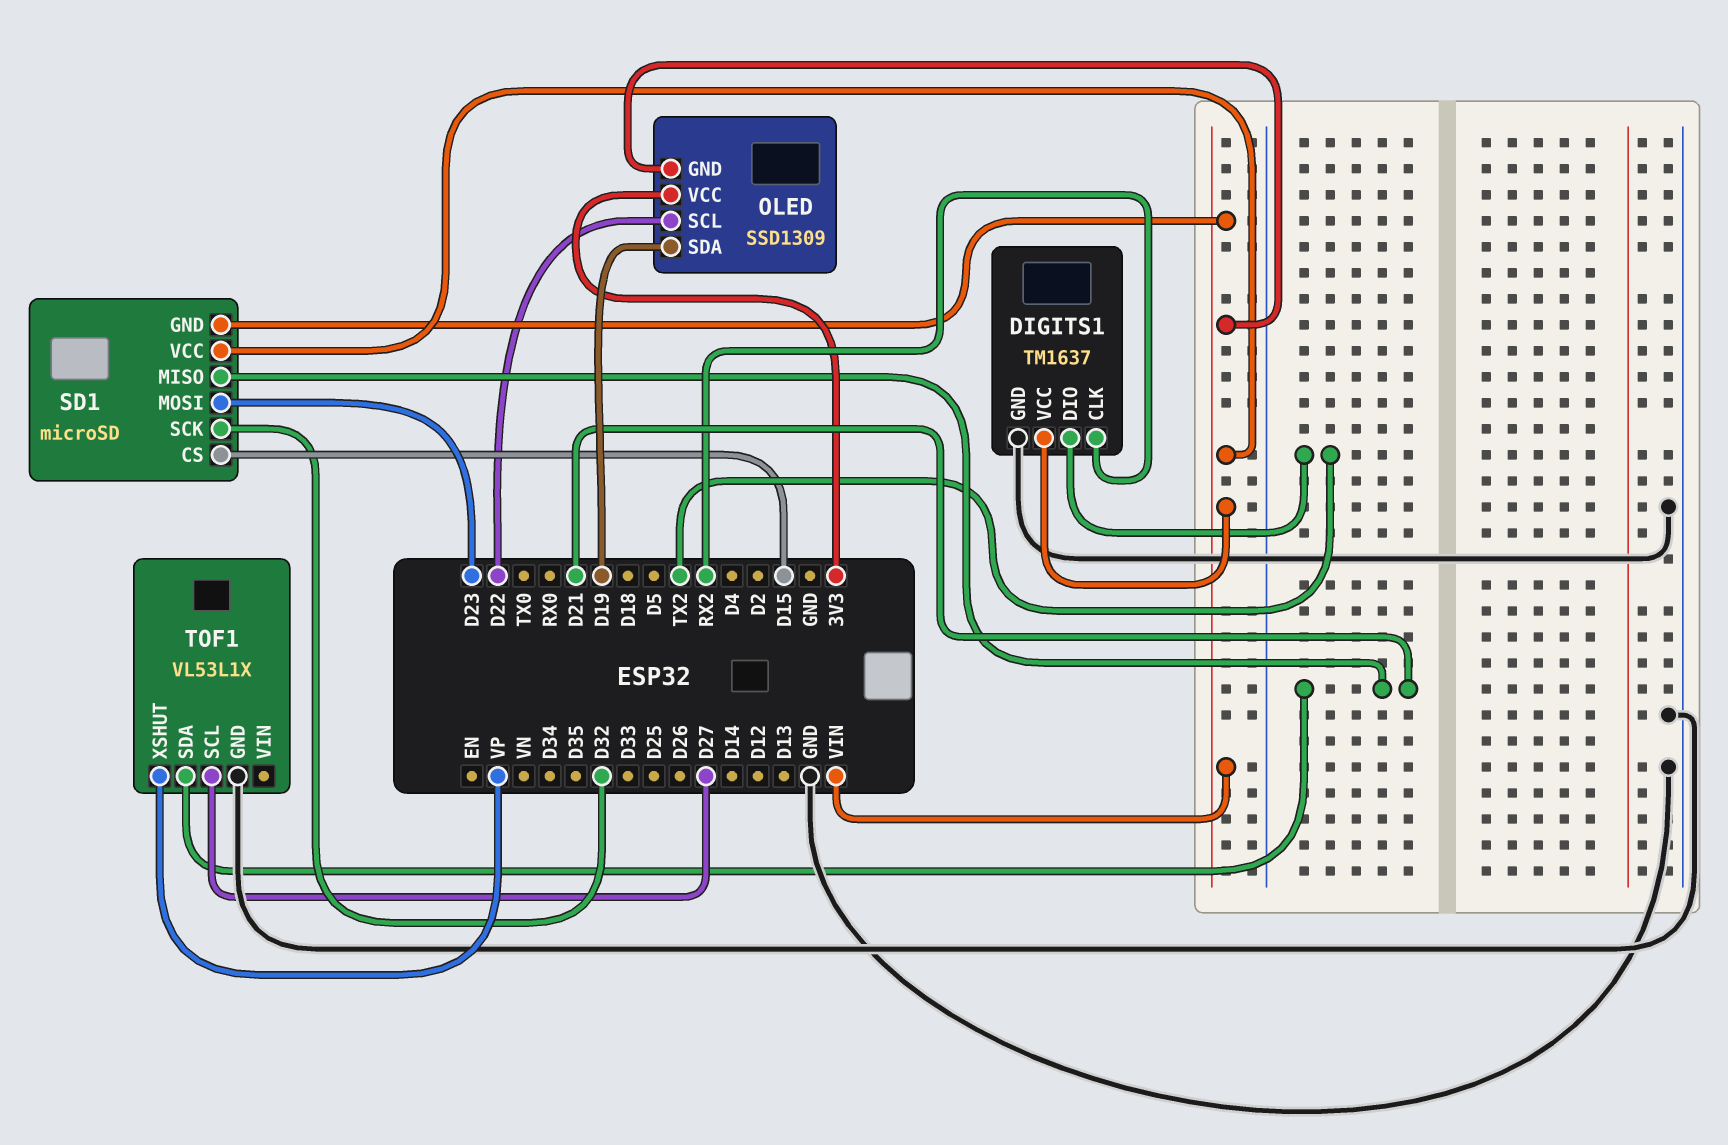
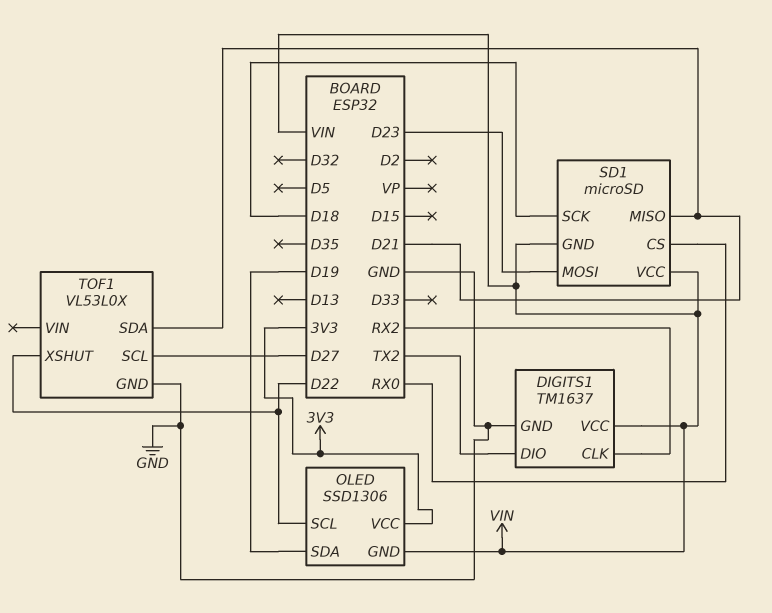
OLED: SSD1309 -> SSD1306
SD1 pin CS: D15 -> RX0
SD1 pin SCK: D32 -> D18
TOF1: VL53L1X -> VL53L0X
TOF1 pin XSHUT: VP -> D22

